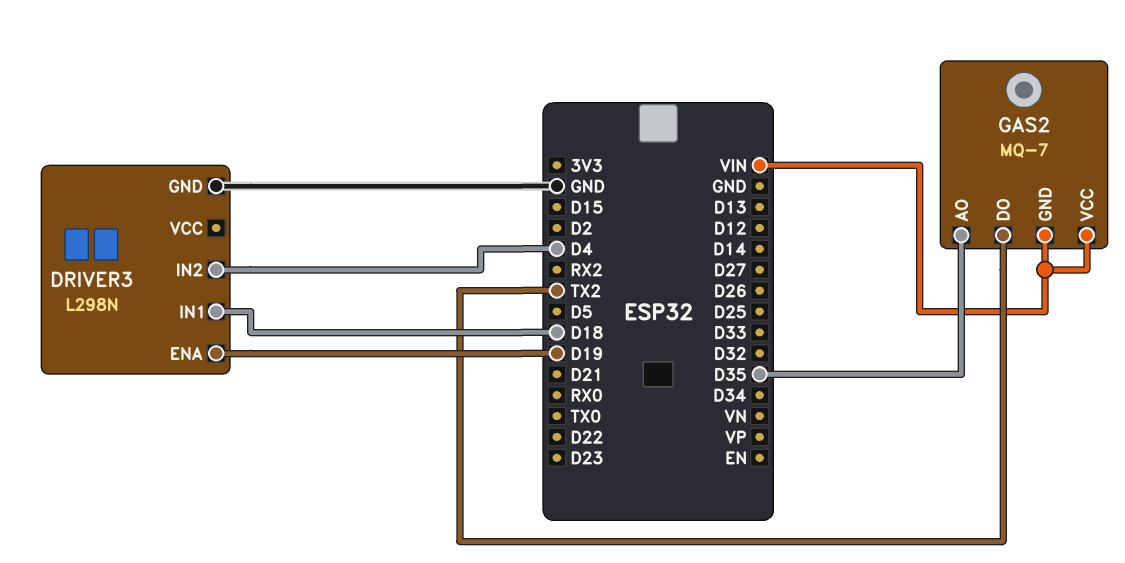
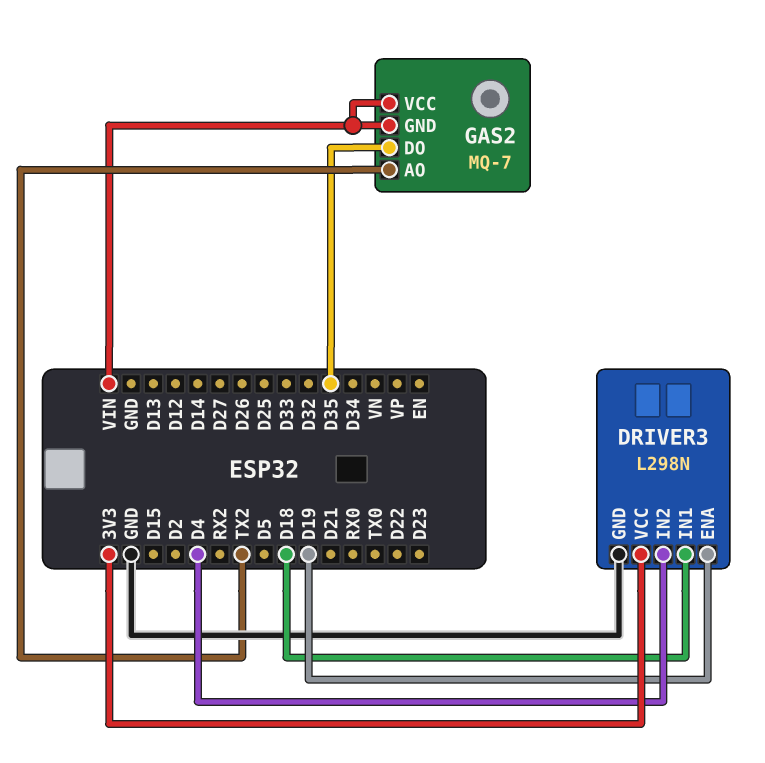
DRIVER3 pin VCC: none -> 3V3
GAS2 pin AO: D35 -> TX2
GAS2 pin DO: TX2 -> D35

